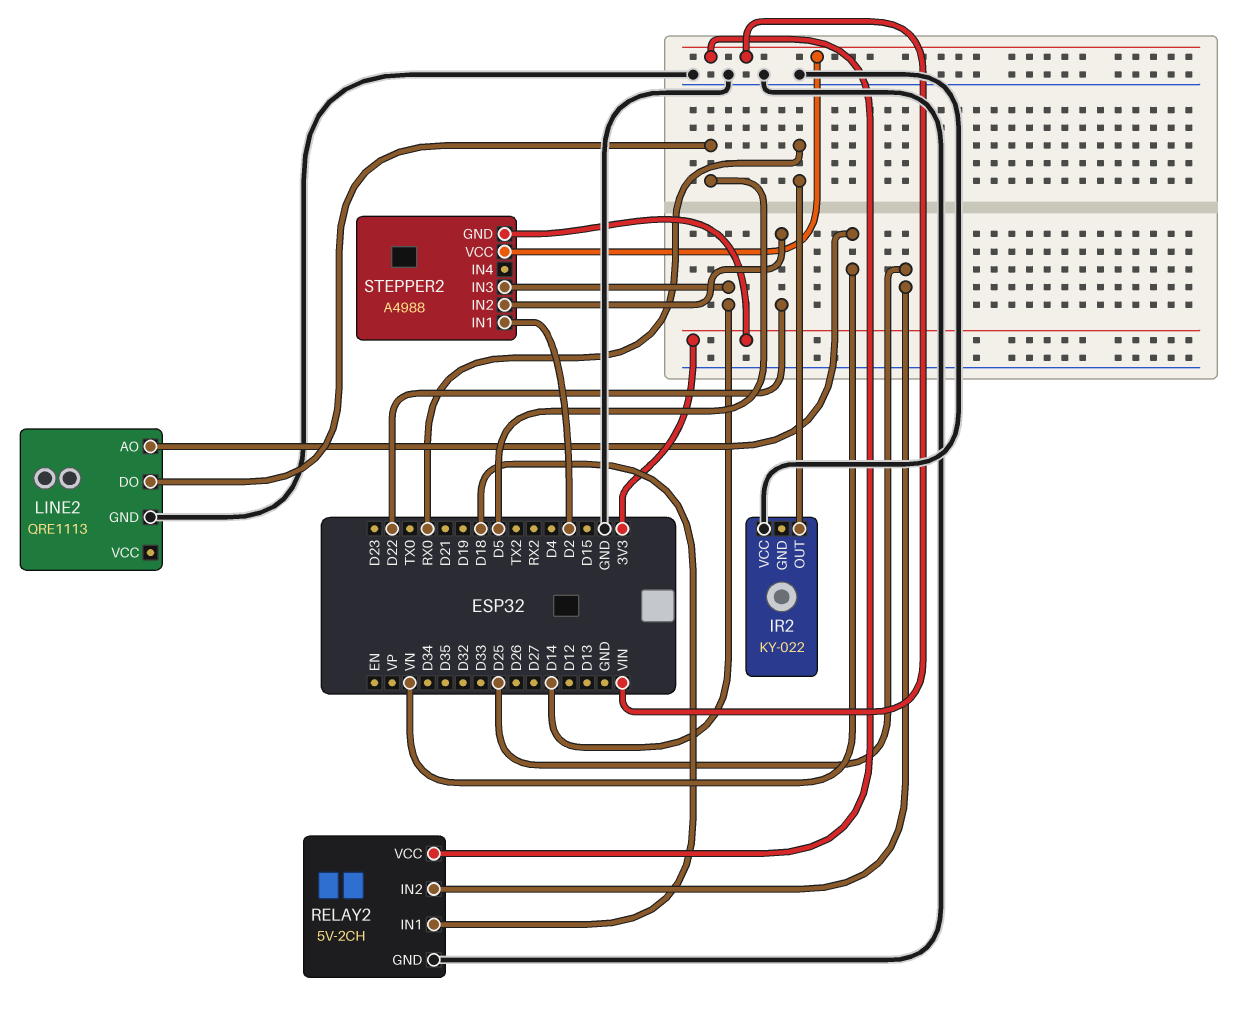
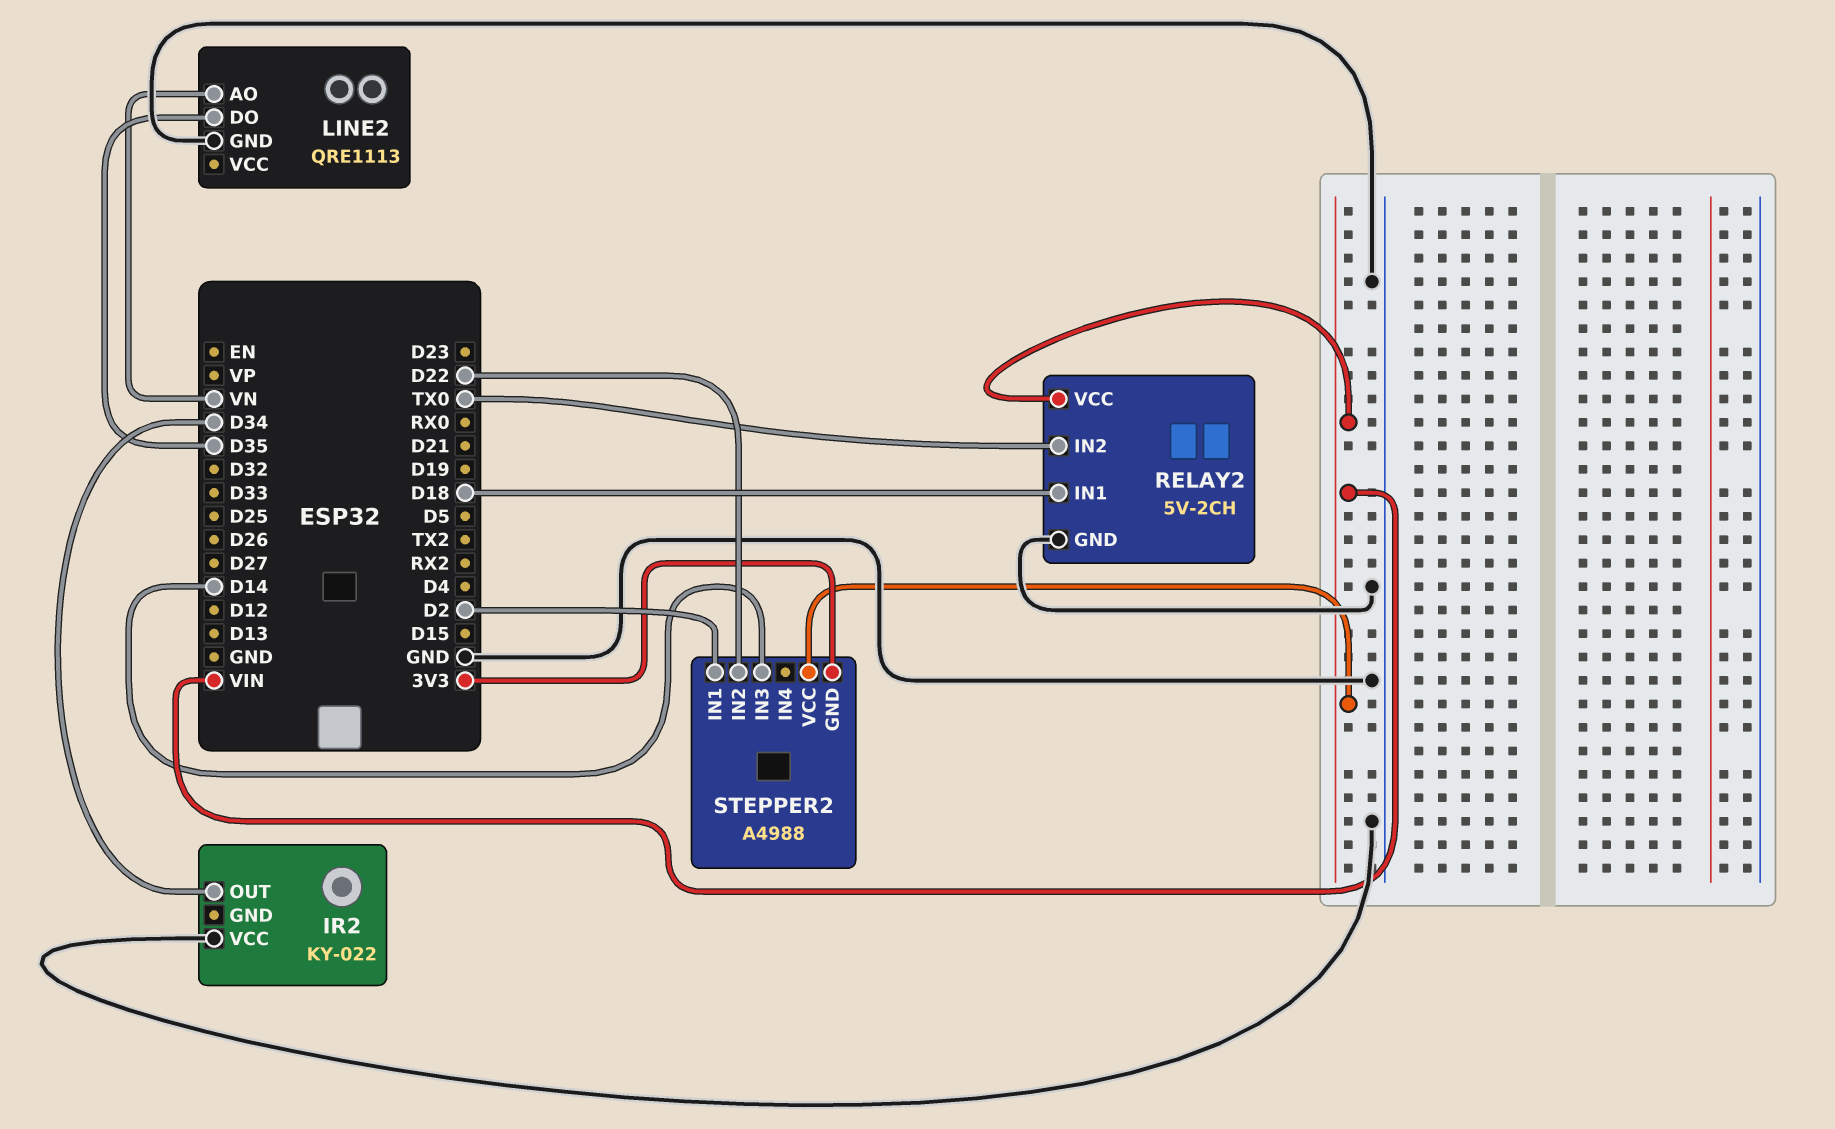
IR2 pin OUT: RX0 -> D34
LINE2 pin DO: D5 -> D35
RELAY2 pin IN2: D25 -> TX0

